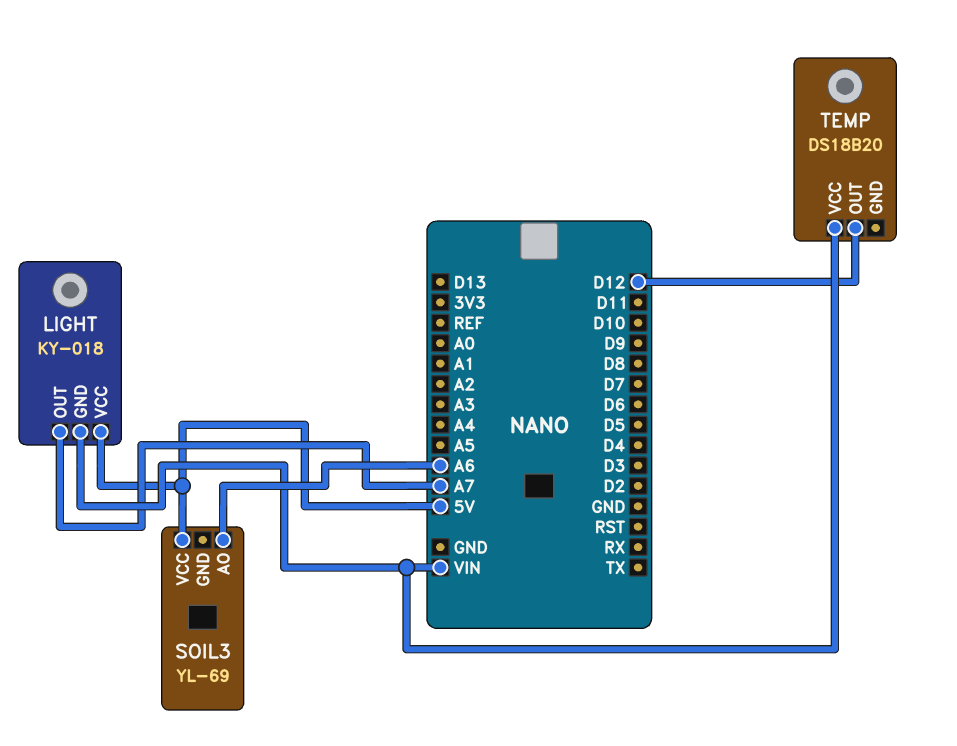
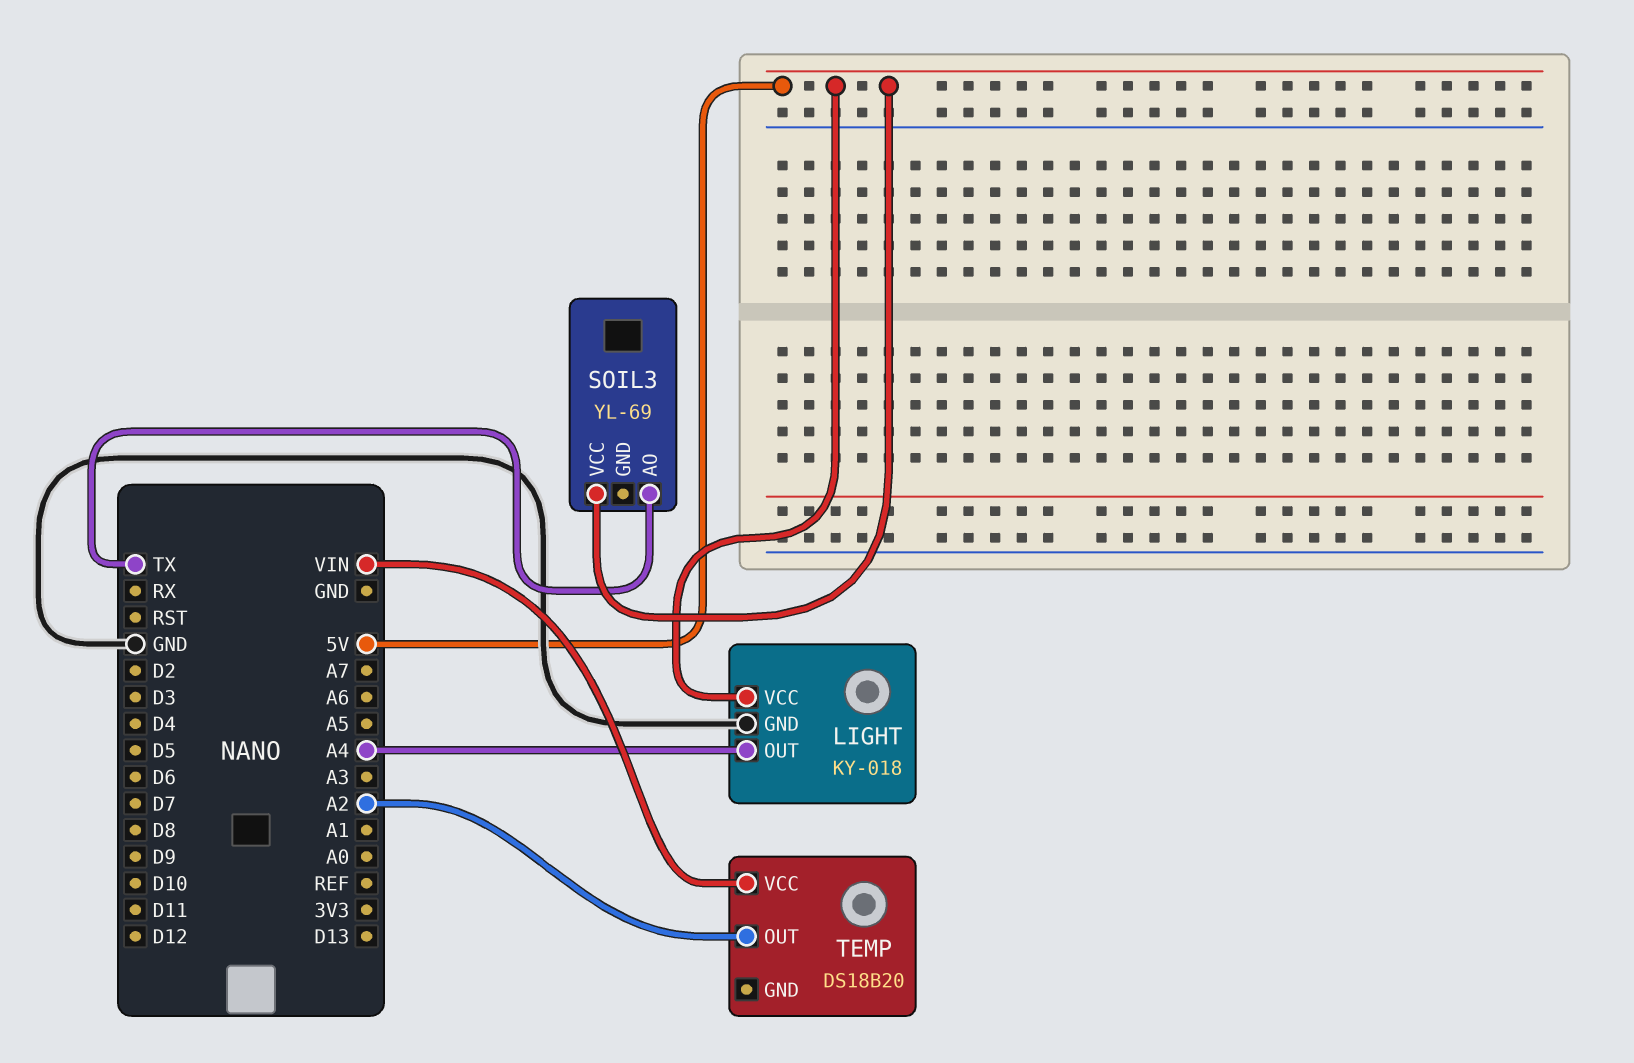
LIGHT pin GND: VIN -> GND
LIGHT pin OUT: A7 -> A4
SOIL3 pin AO: A6 -> TX
TEMP pin OUT: D12 -> A2

